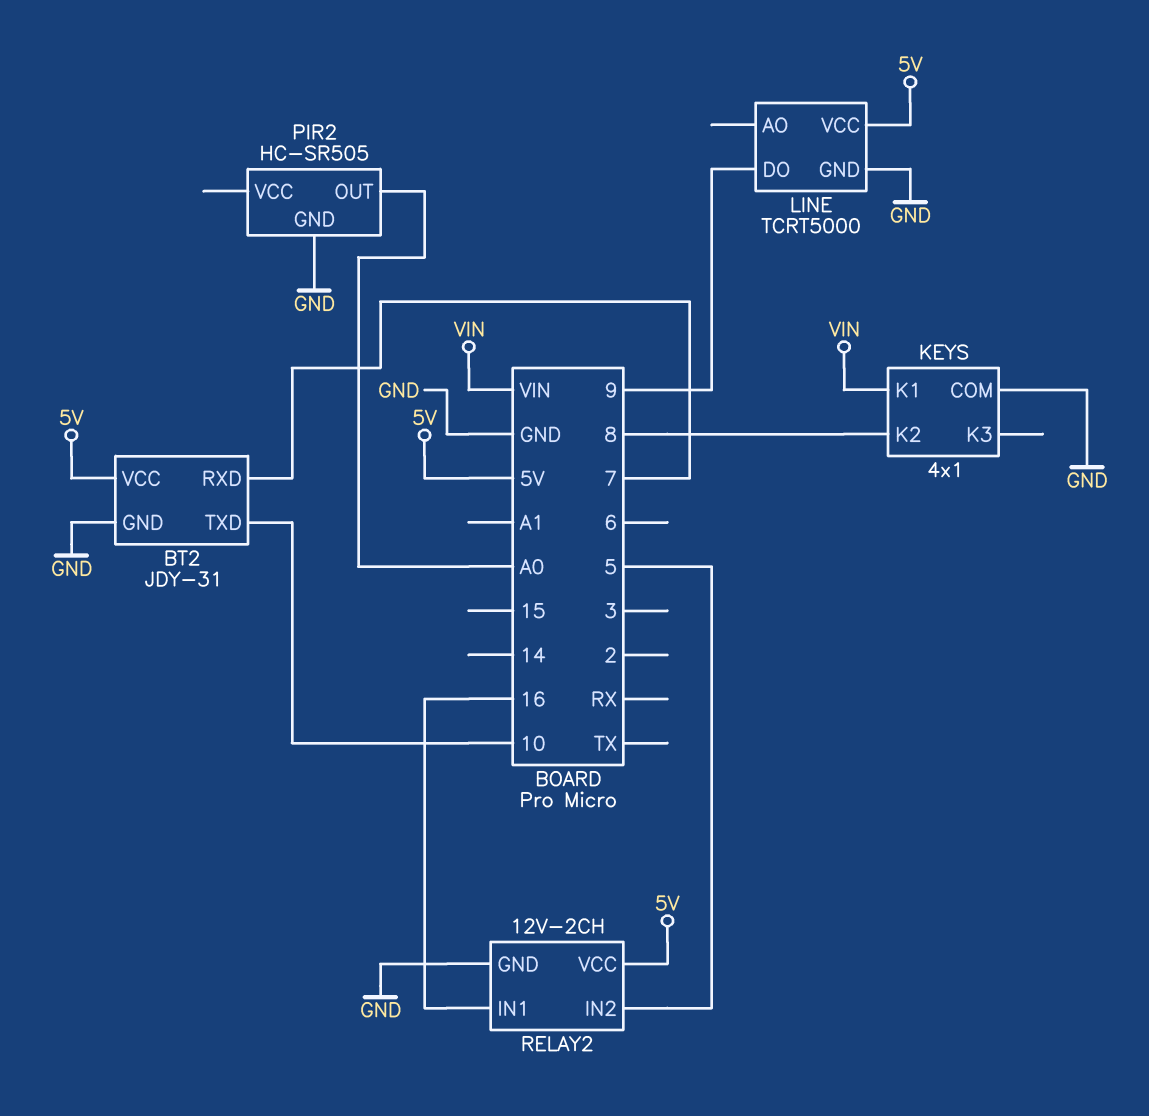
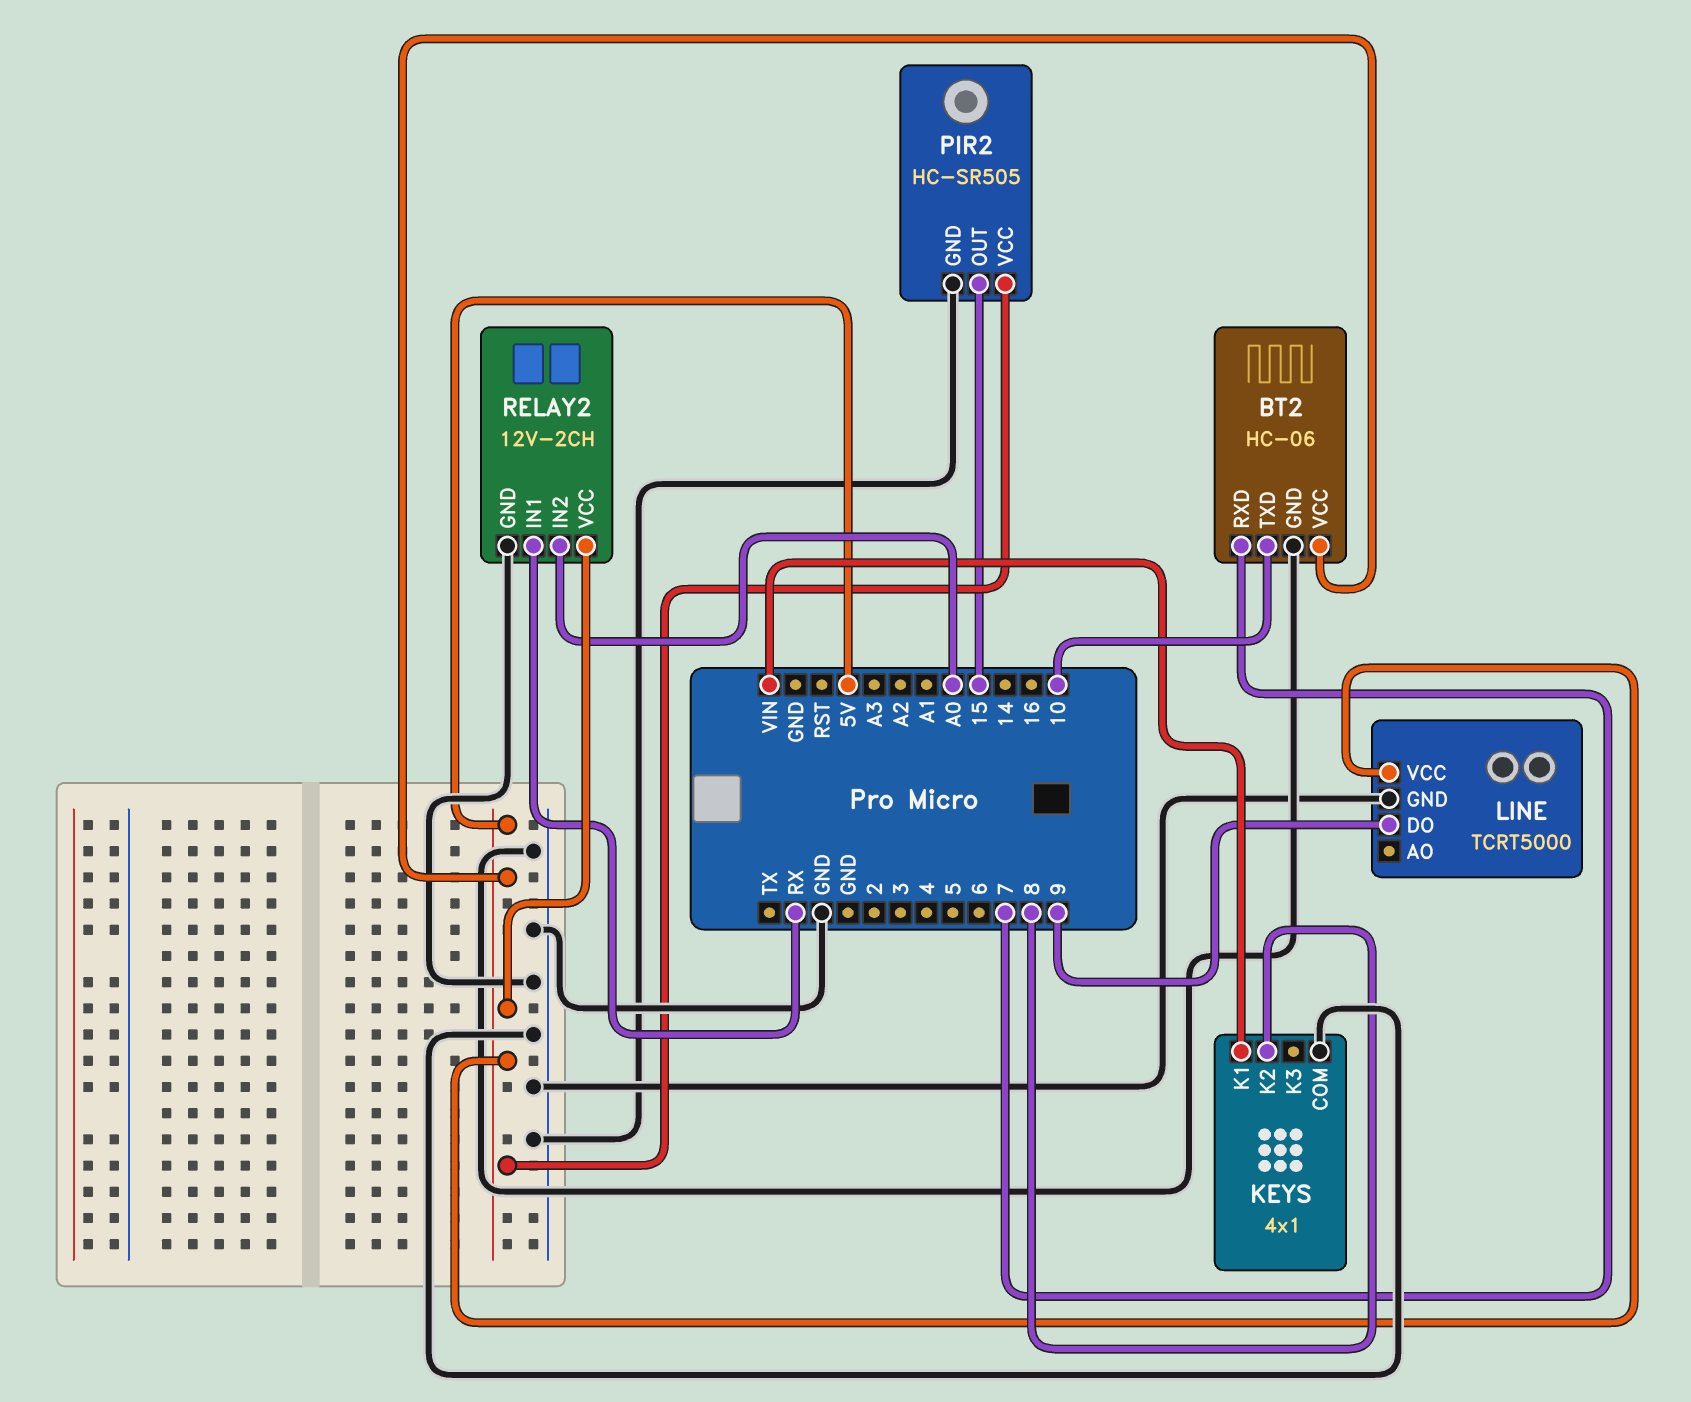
BT2: JDY-31 -> HC-06
PIR2 pin OUT: A0 -> 15
PIR2 pin VCC: none -> 5V
RELAY2 pin IN1: 16 -> RX
RELAY2 pin IN2: 5 -> A0

